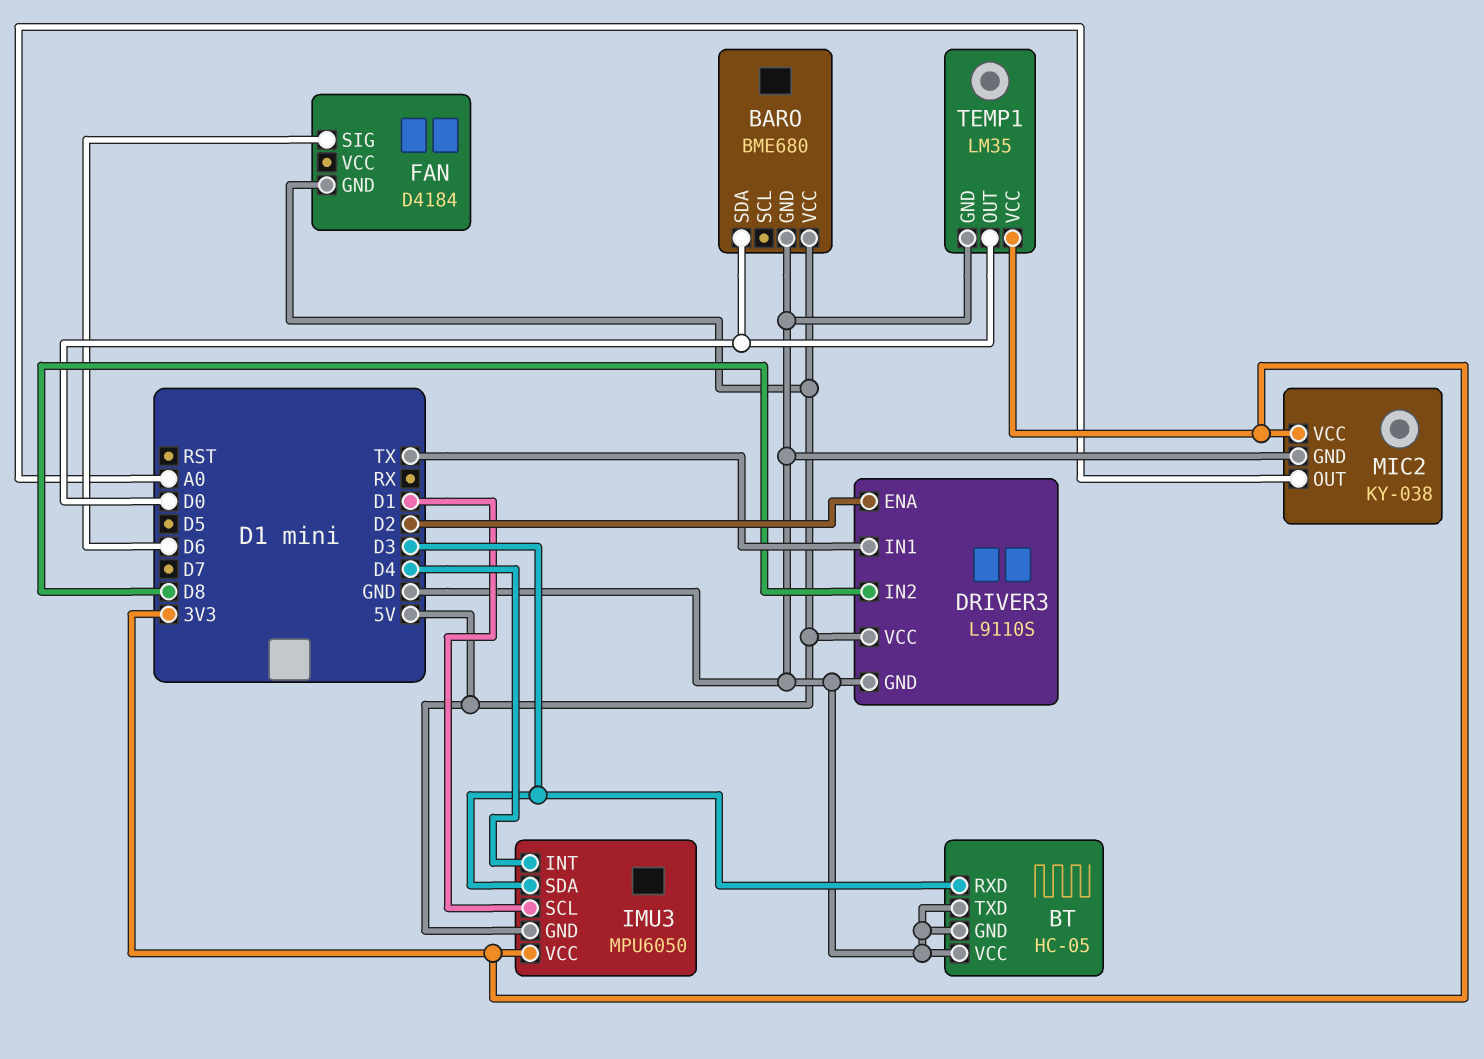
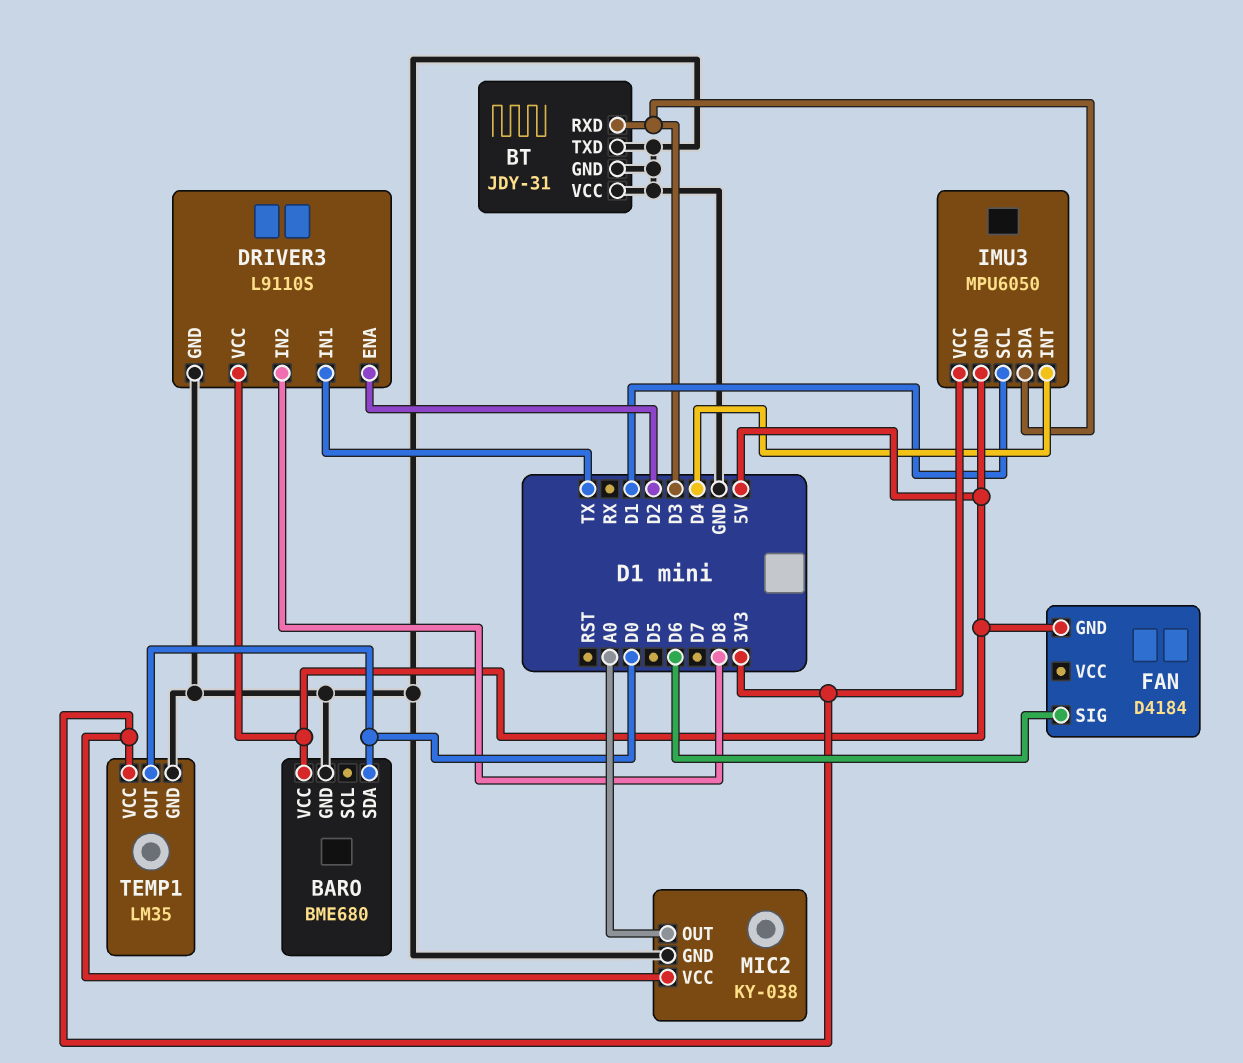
BT: HC-05 -> JDY-31

